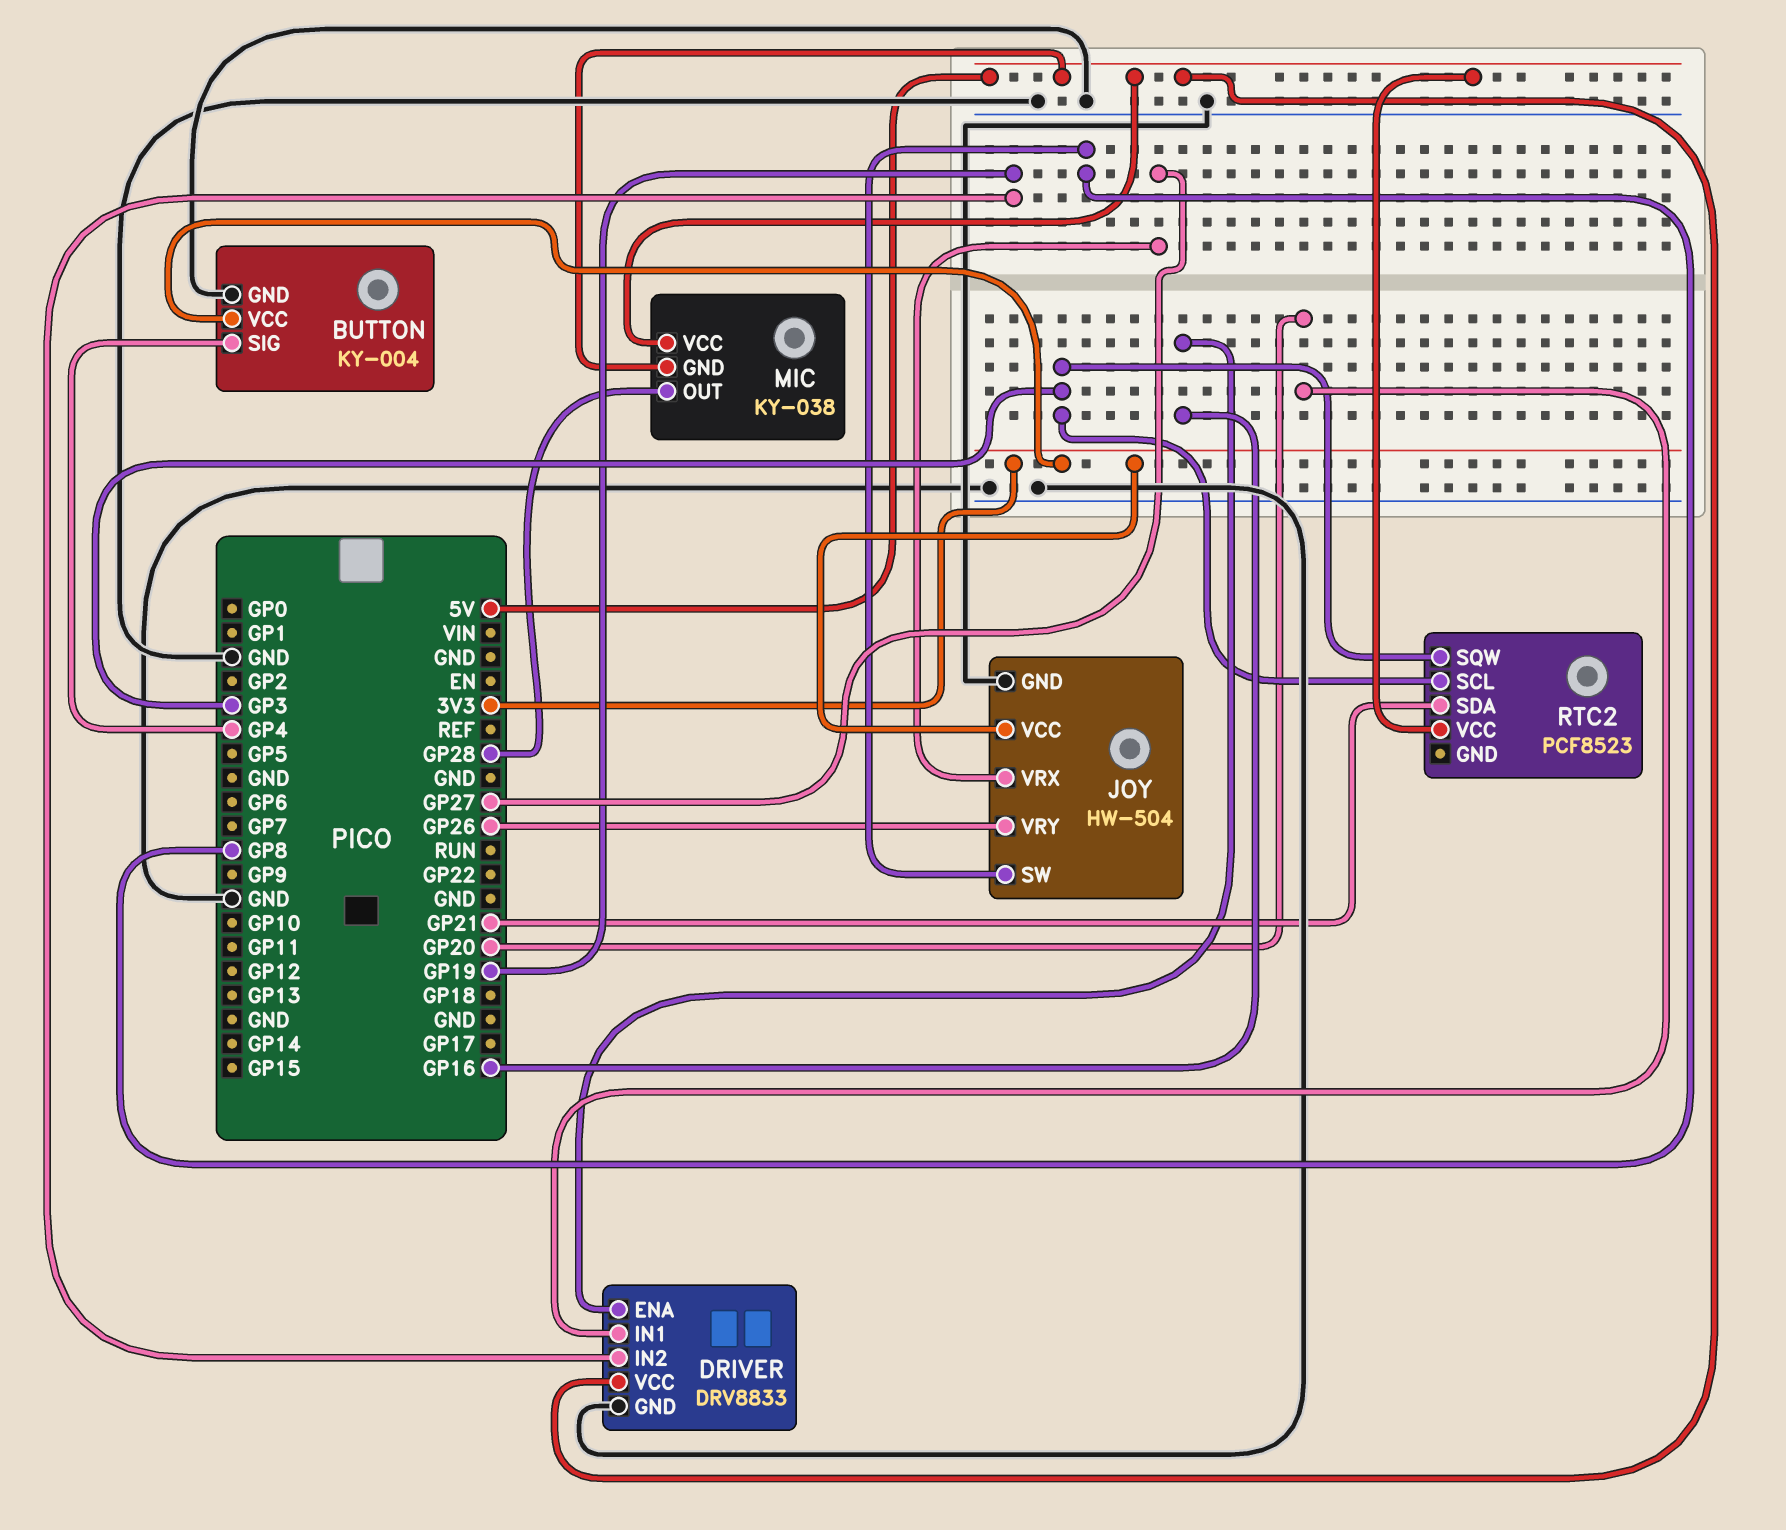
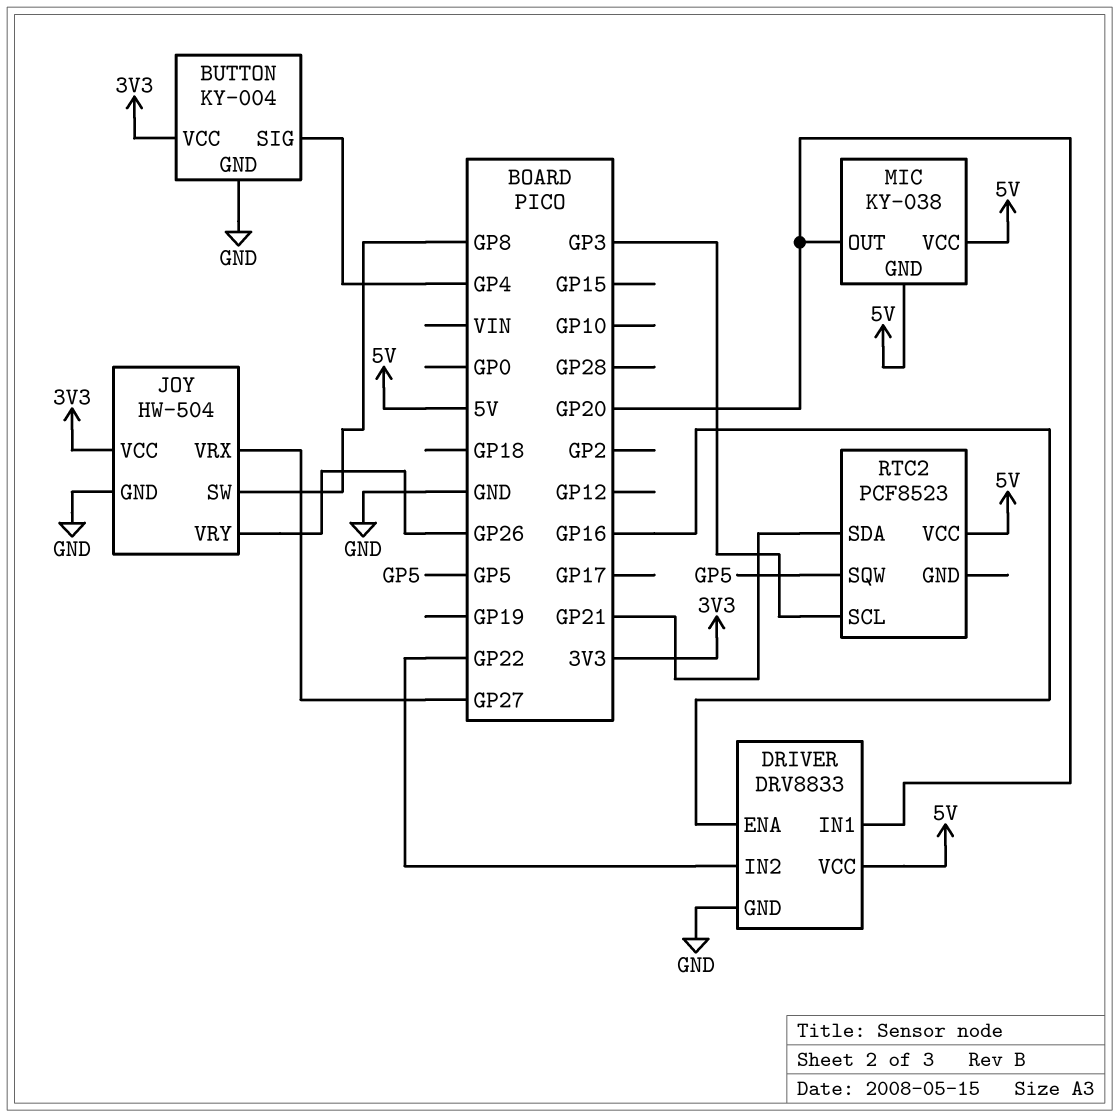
DRIVER pin IN2: GP19 -> GP22
MIC pin OUT: GP28 -> GP20
RTC2 pin SQW: GP3 -> GP5

